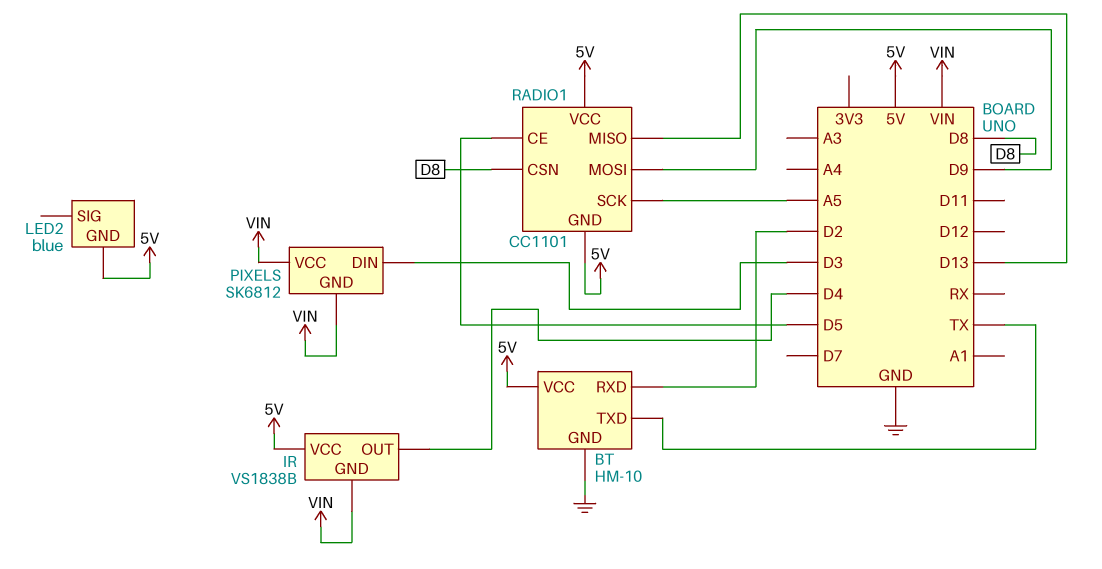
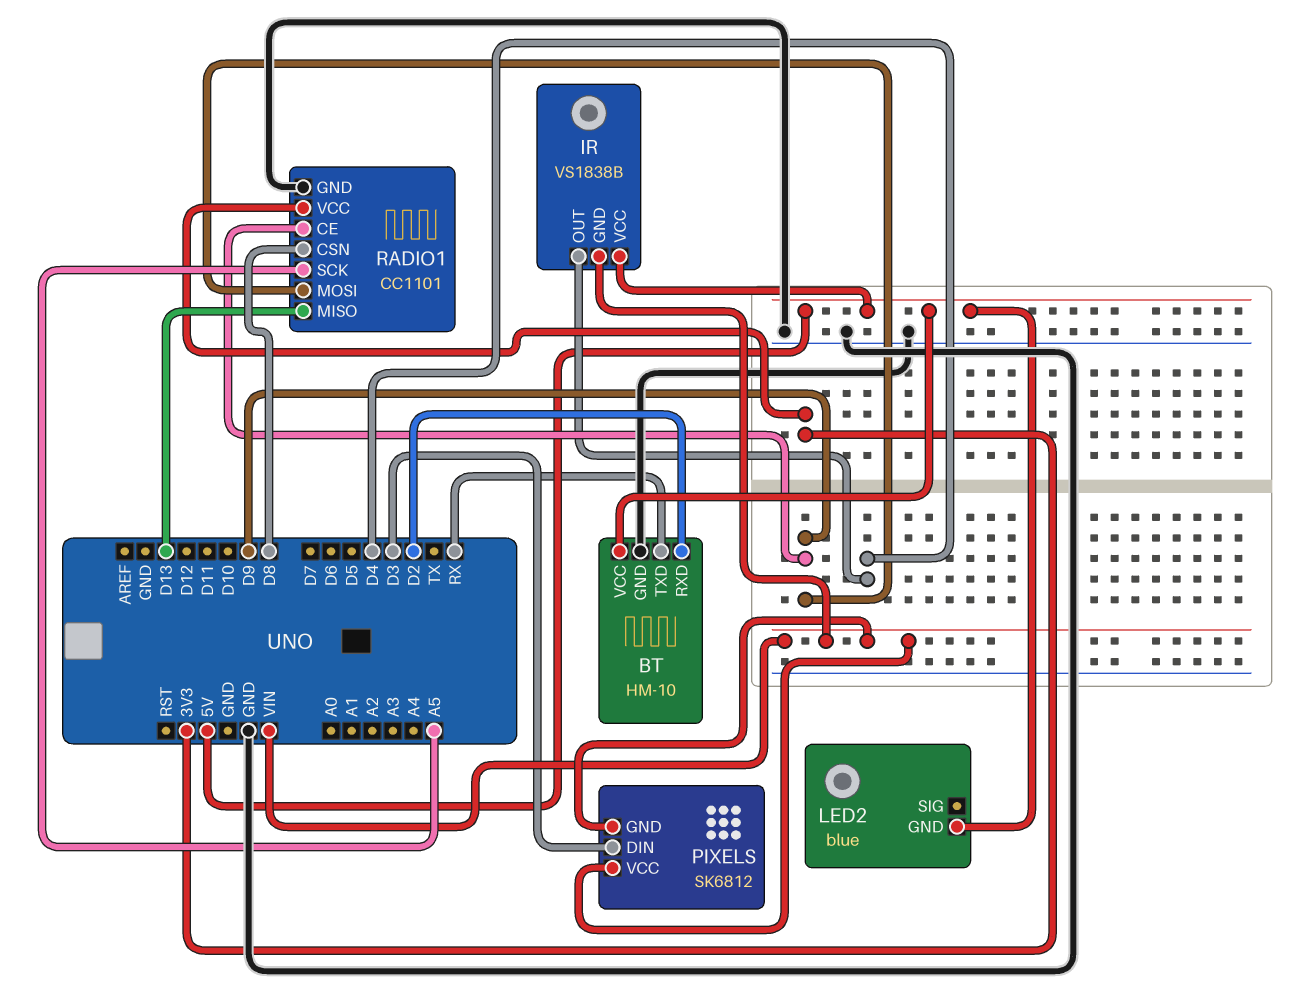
BT pin TXD: TX -> RX
RADIO1 pin CE: D5 -> D9
RADIO1 pin GND: 5V -> GND
RADIO1 pin VCC: 5V -> 3V3

